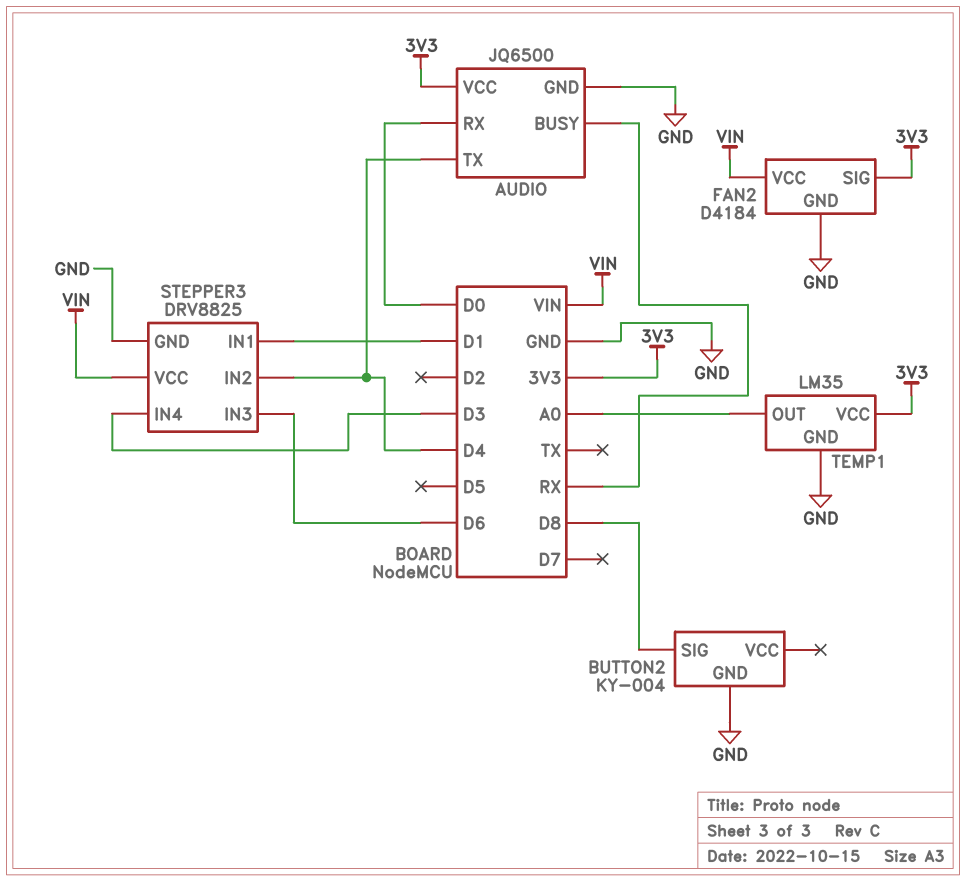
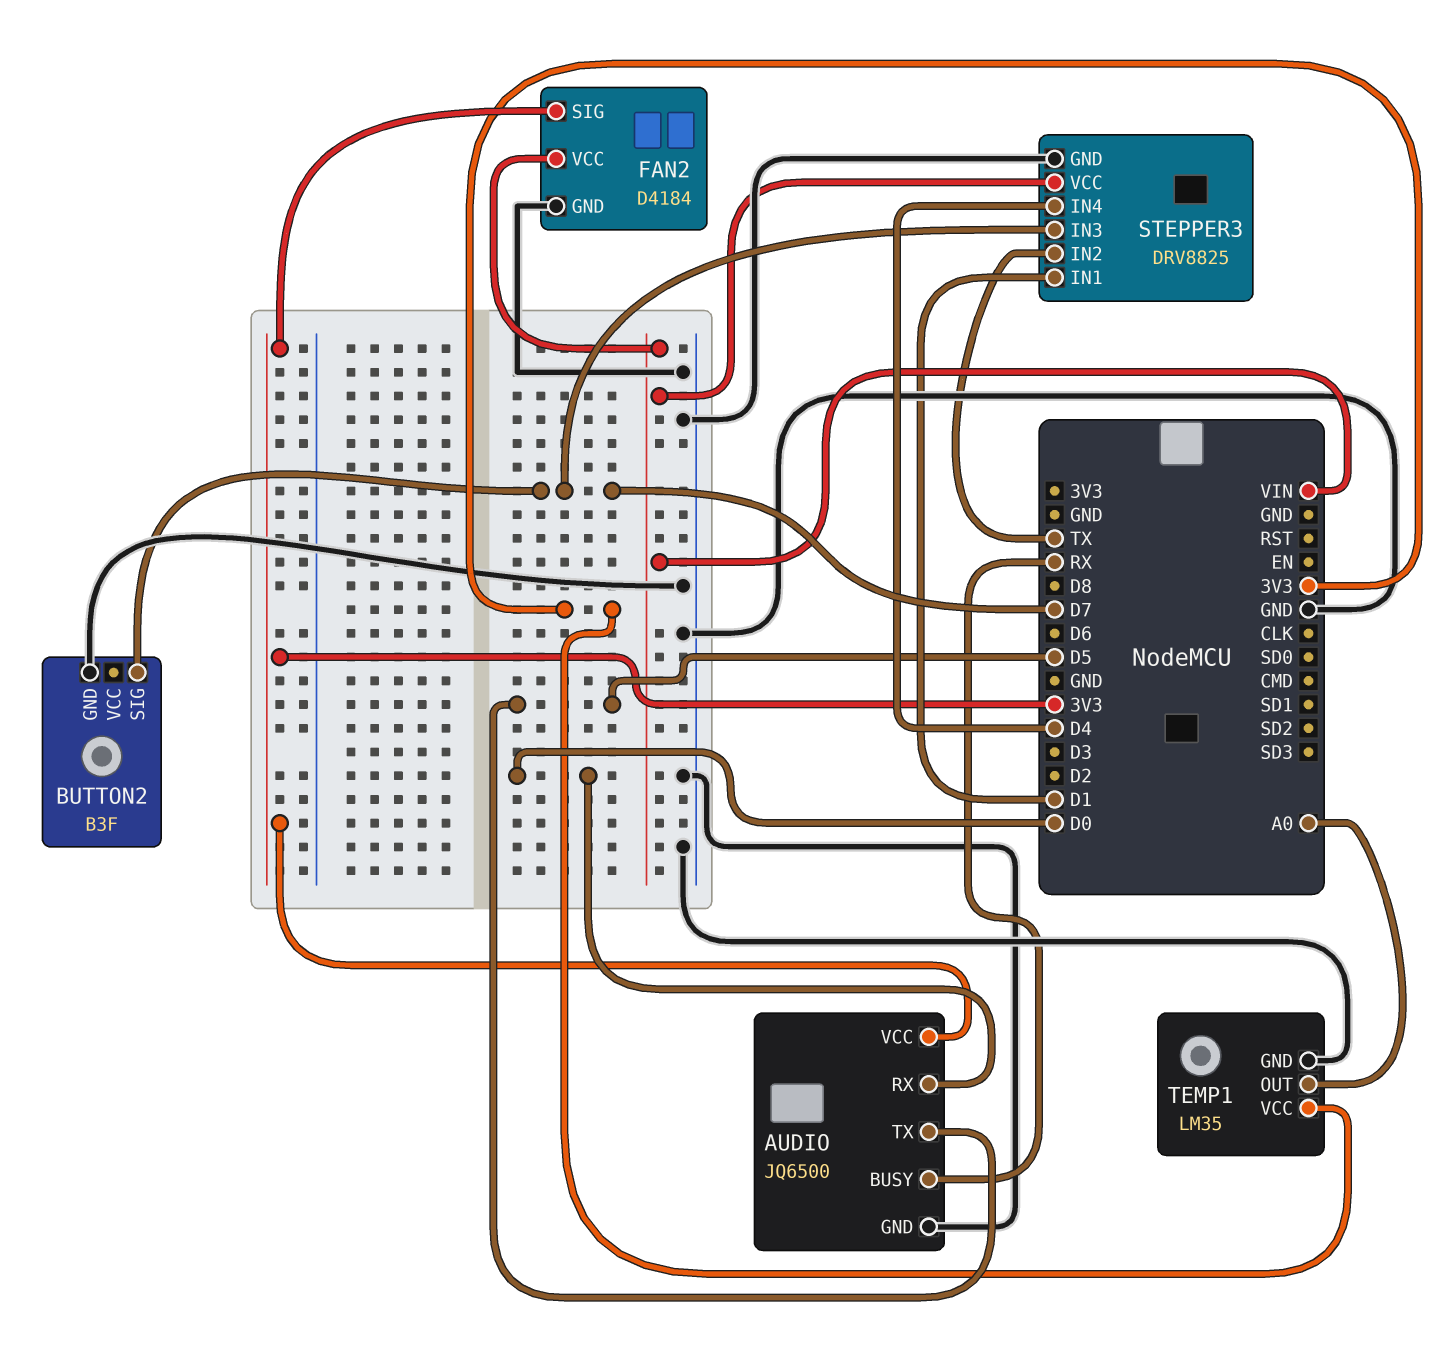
AUDIO pin TX: D4 -> D5
BUTTON2: KY-004 -> B3F
BUTTON2 pin SIG: D8 -> D7
STEPPER3 pin IN2: D4 -> TX
STEPPER3 pin IN3: D6 -> D7
STEPPER3 pin IN4: D3 -> D4

